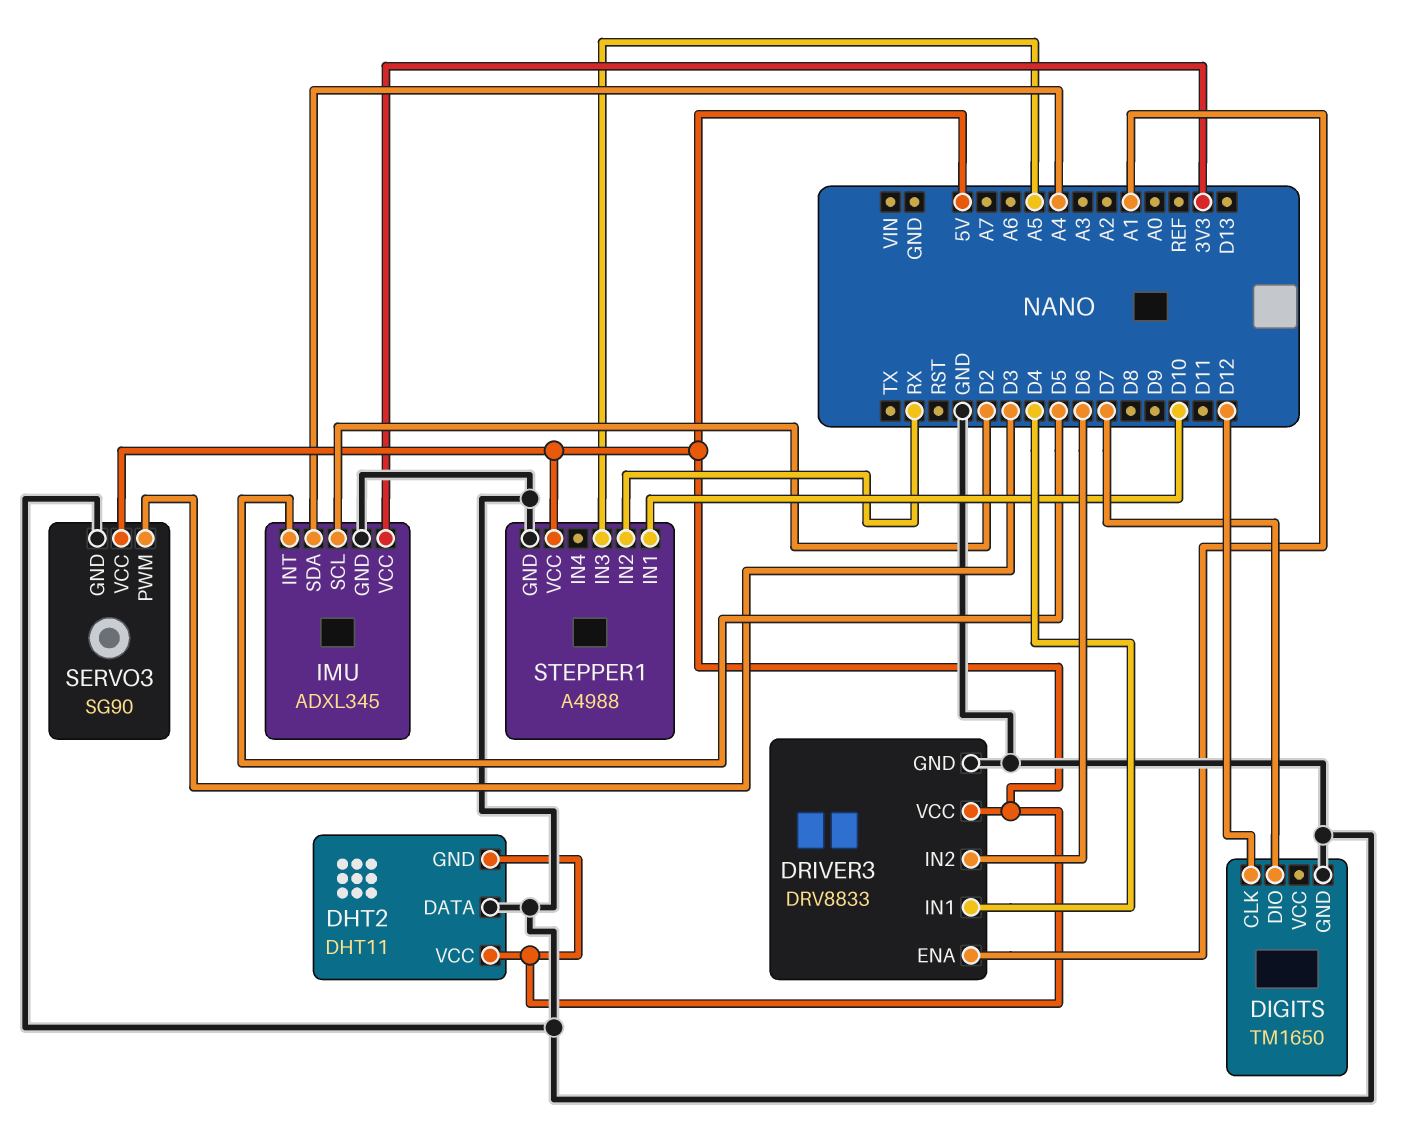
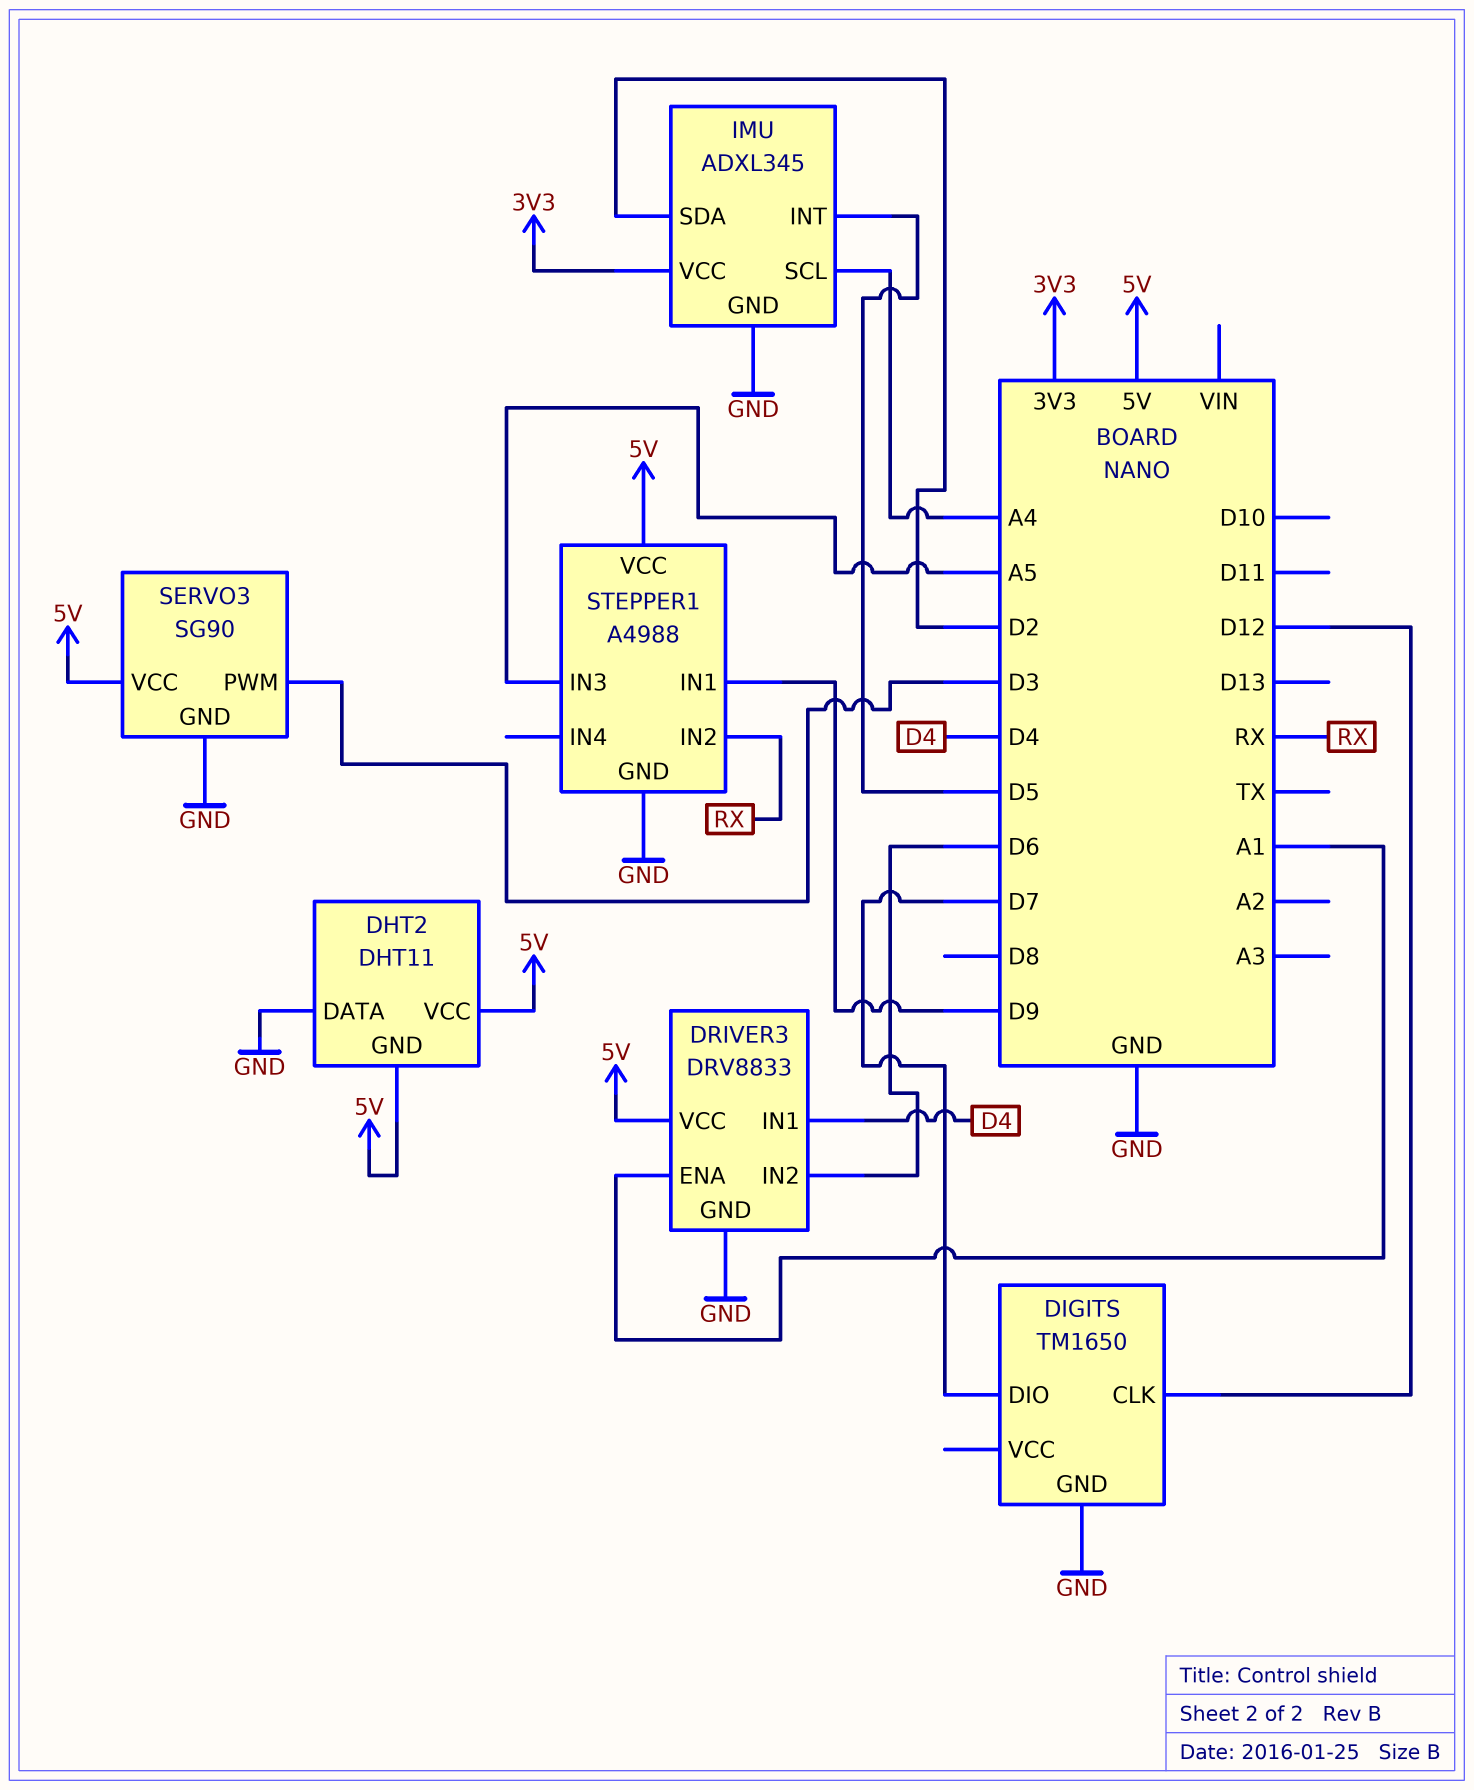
IMU pin SCL: D2 -> A4
IMU pin SDA: A4 -> D2
STEPPER1 pin IN1: D10 -> D9

